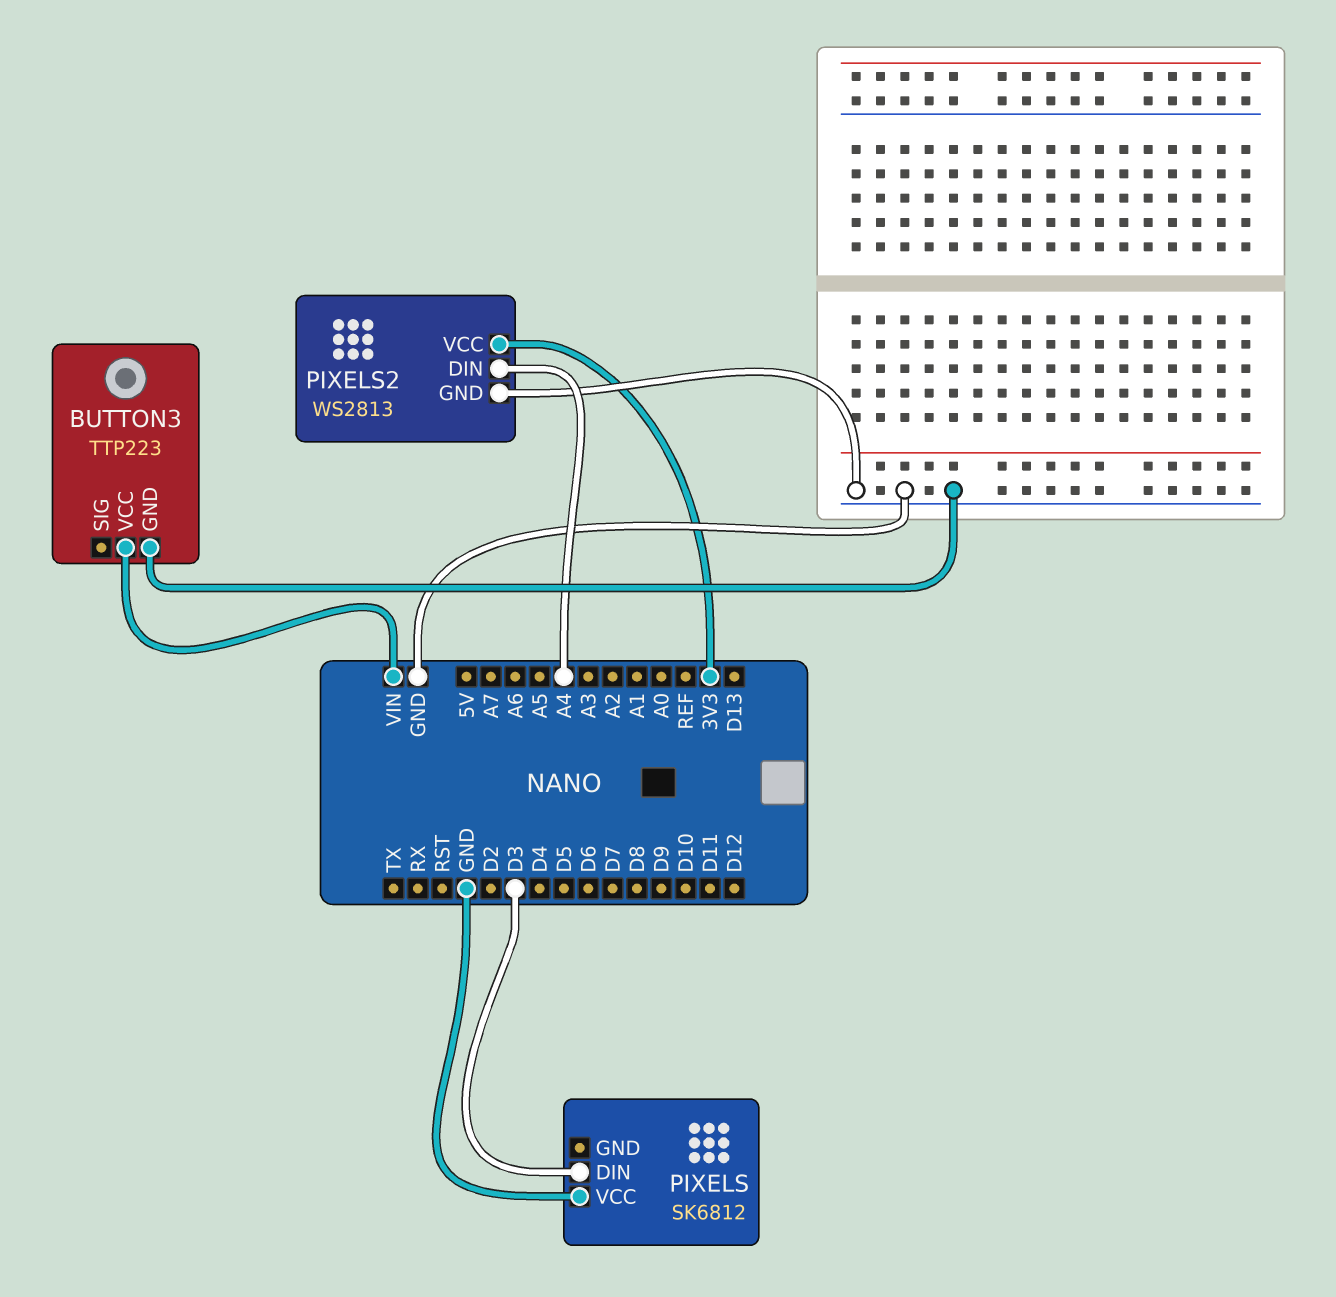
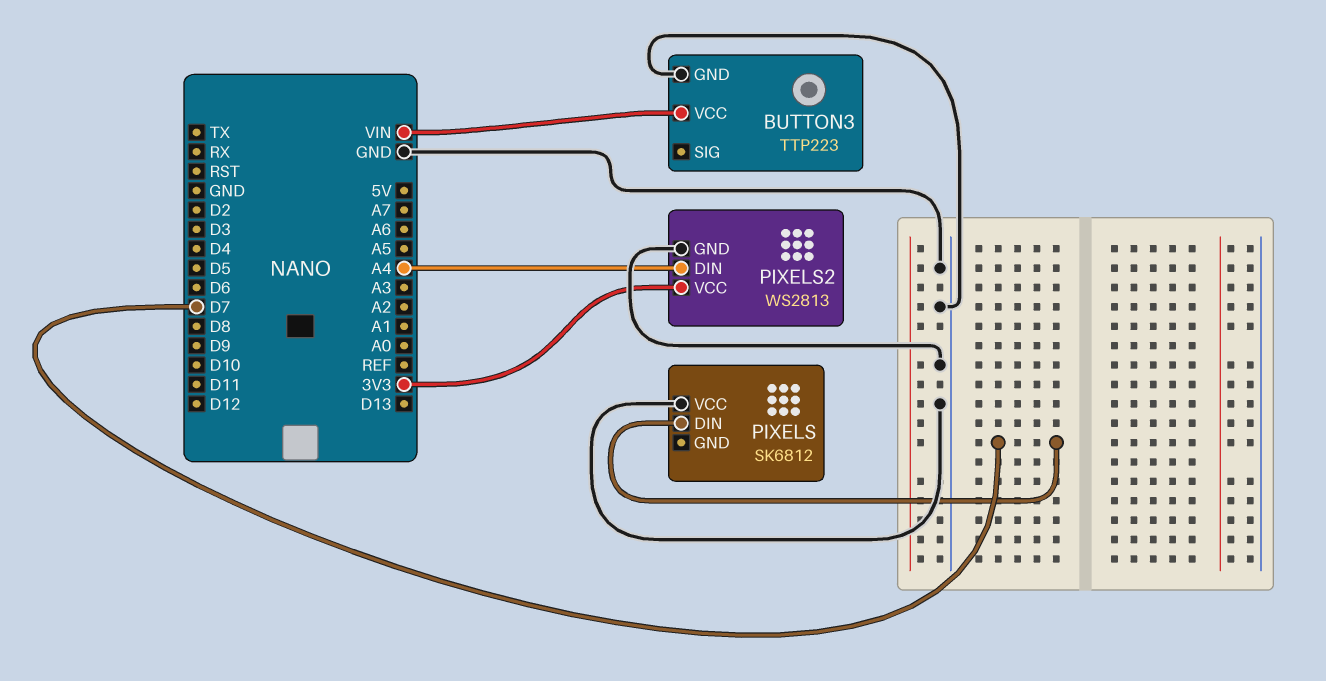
PIXELS pin DIN: D3 -> D7

